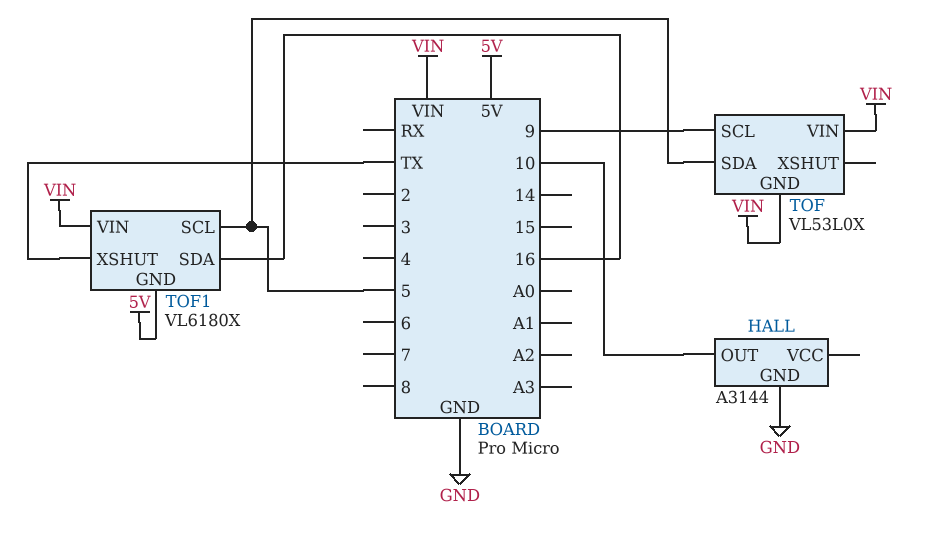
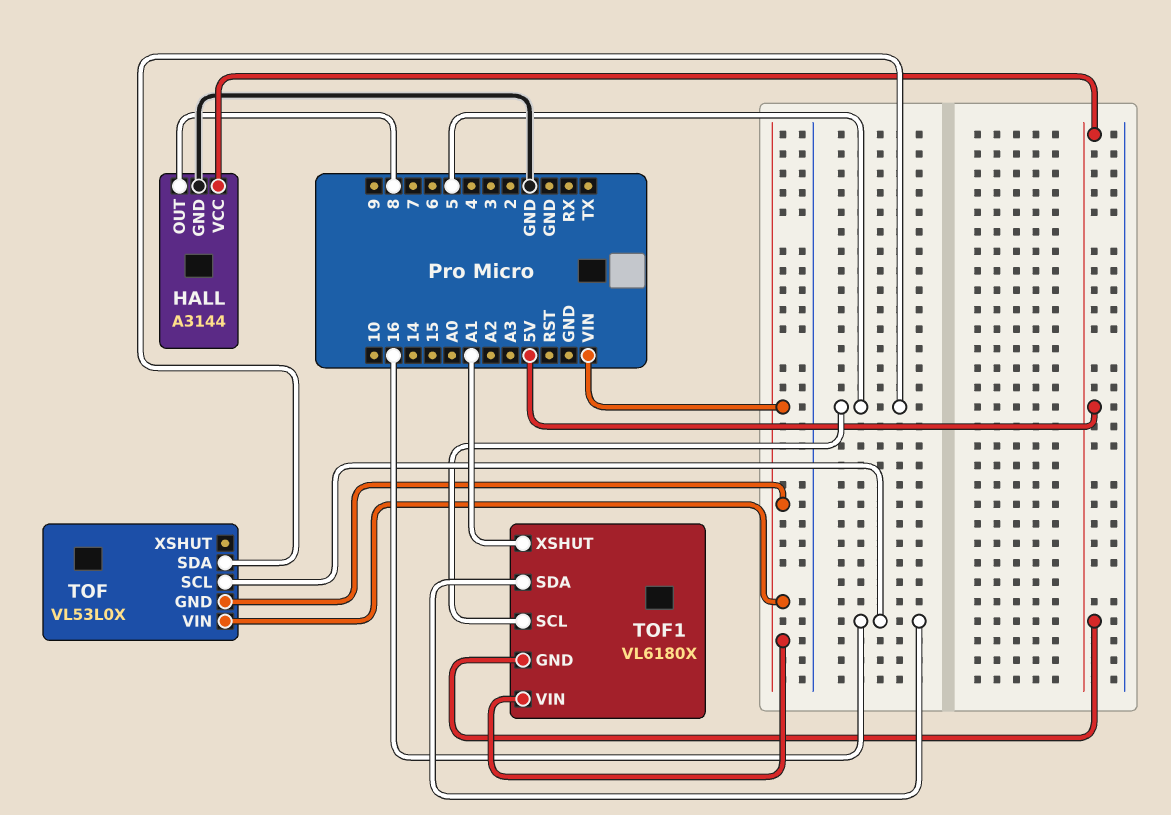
HALL pin OUT: 10 -> 8
HALL pin VCC: none -> 5V
TOF pin SCL: 9 -> 16
TOF1 pin XSHUT: TX -> A1

